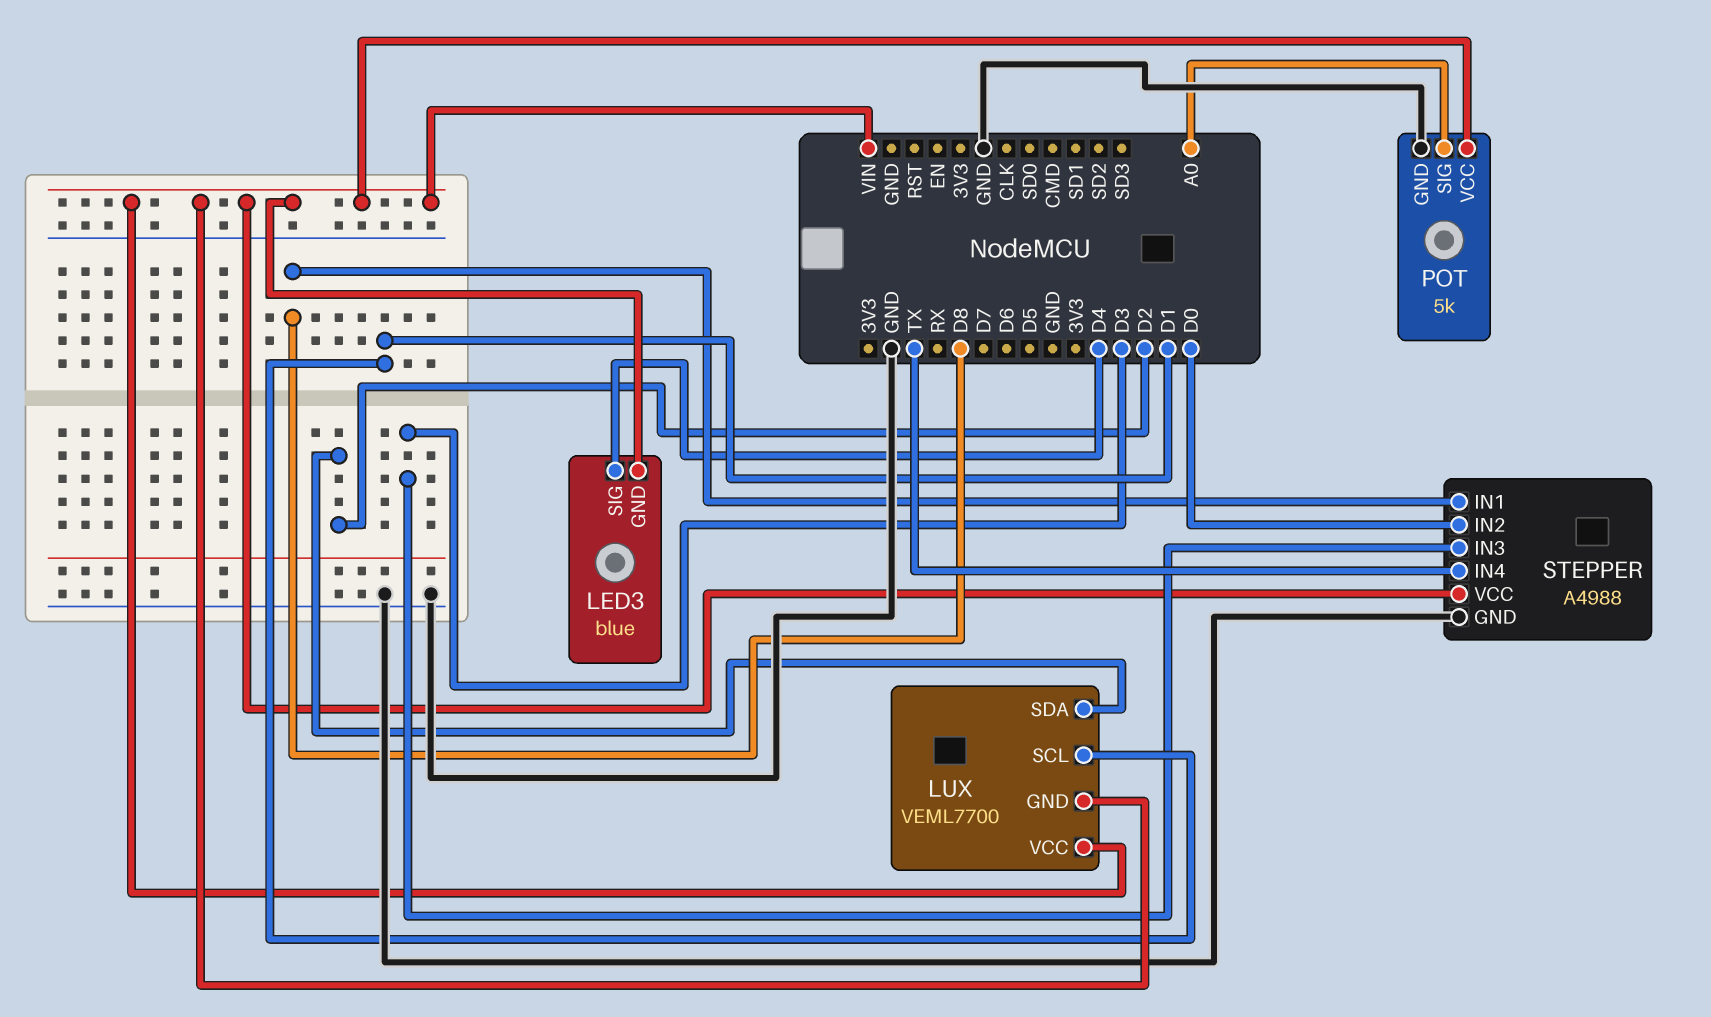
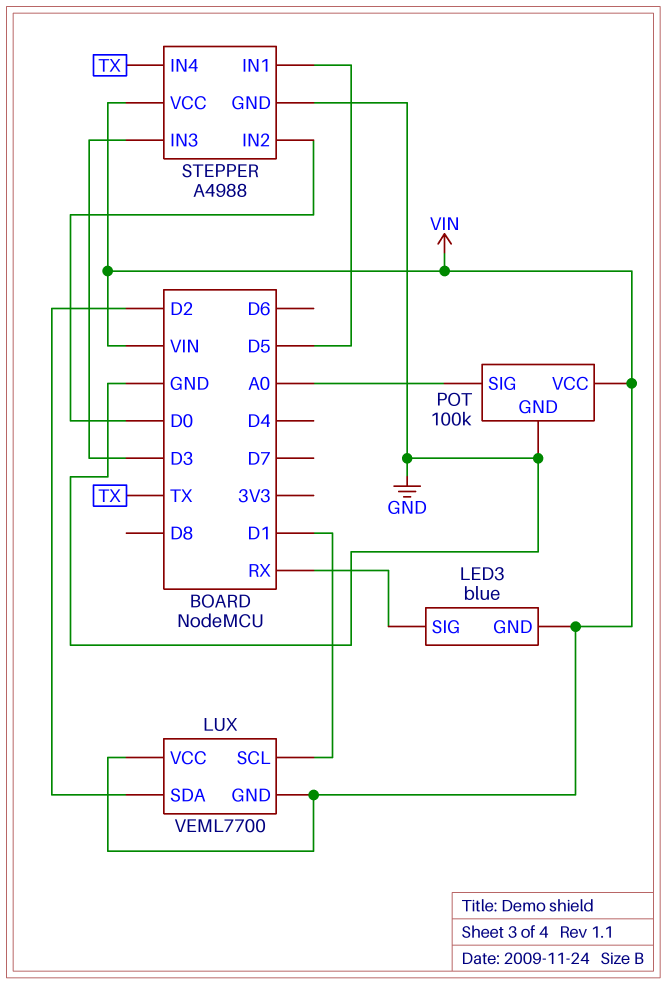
LED3 pin SIG: D4 -> RX
POT: 5k -> 100k
STEPPER pin IN1: D8 -> D5

